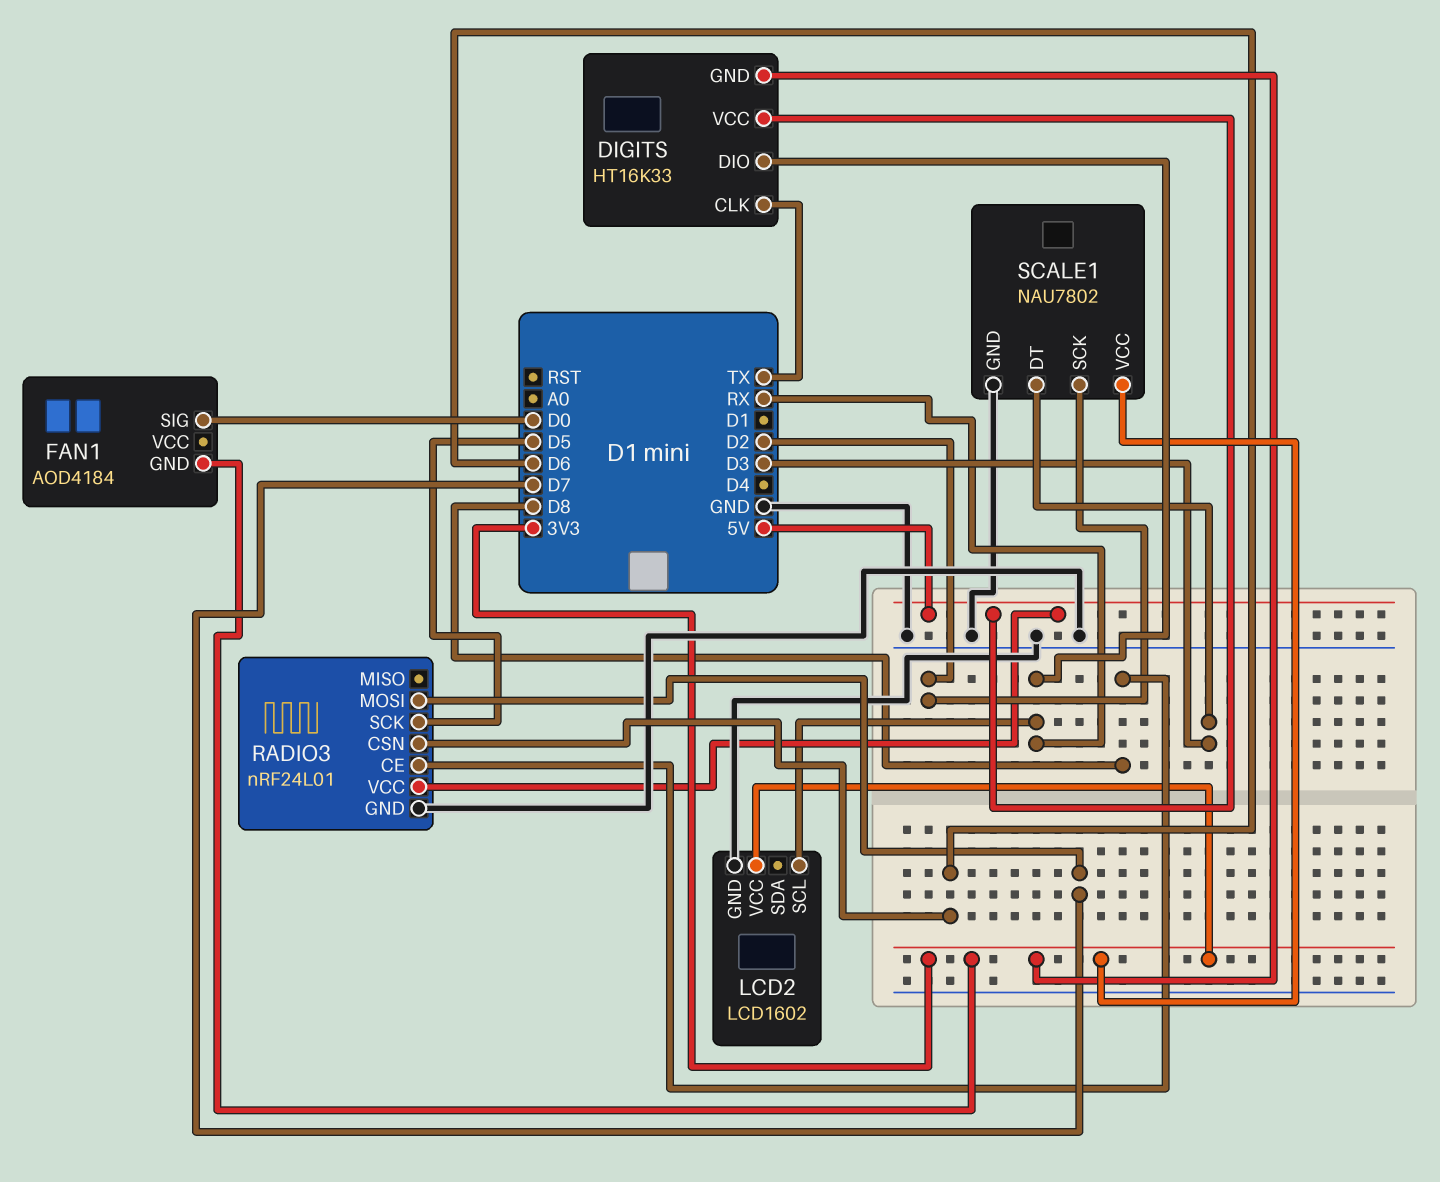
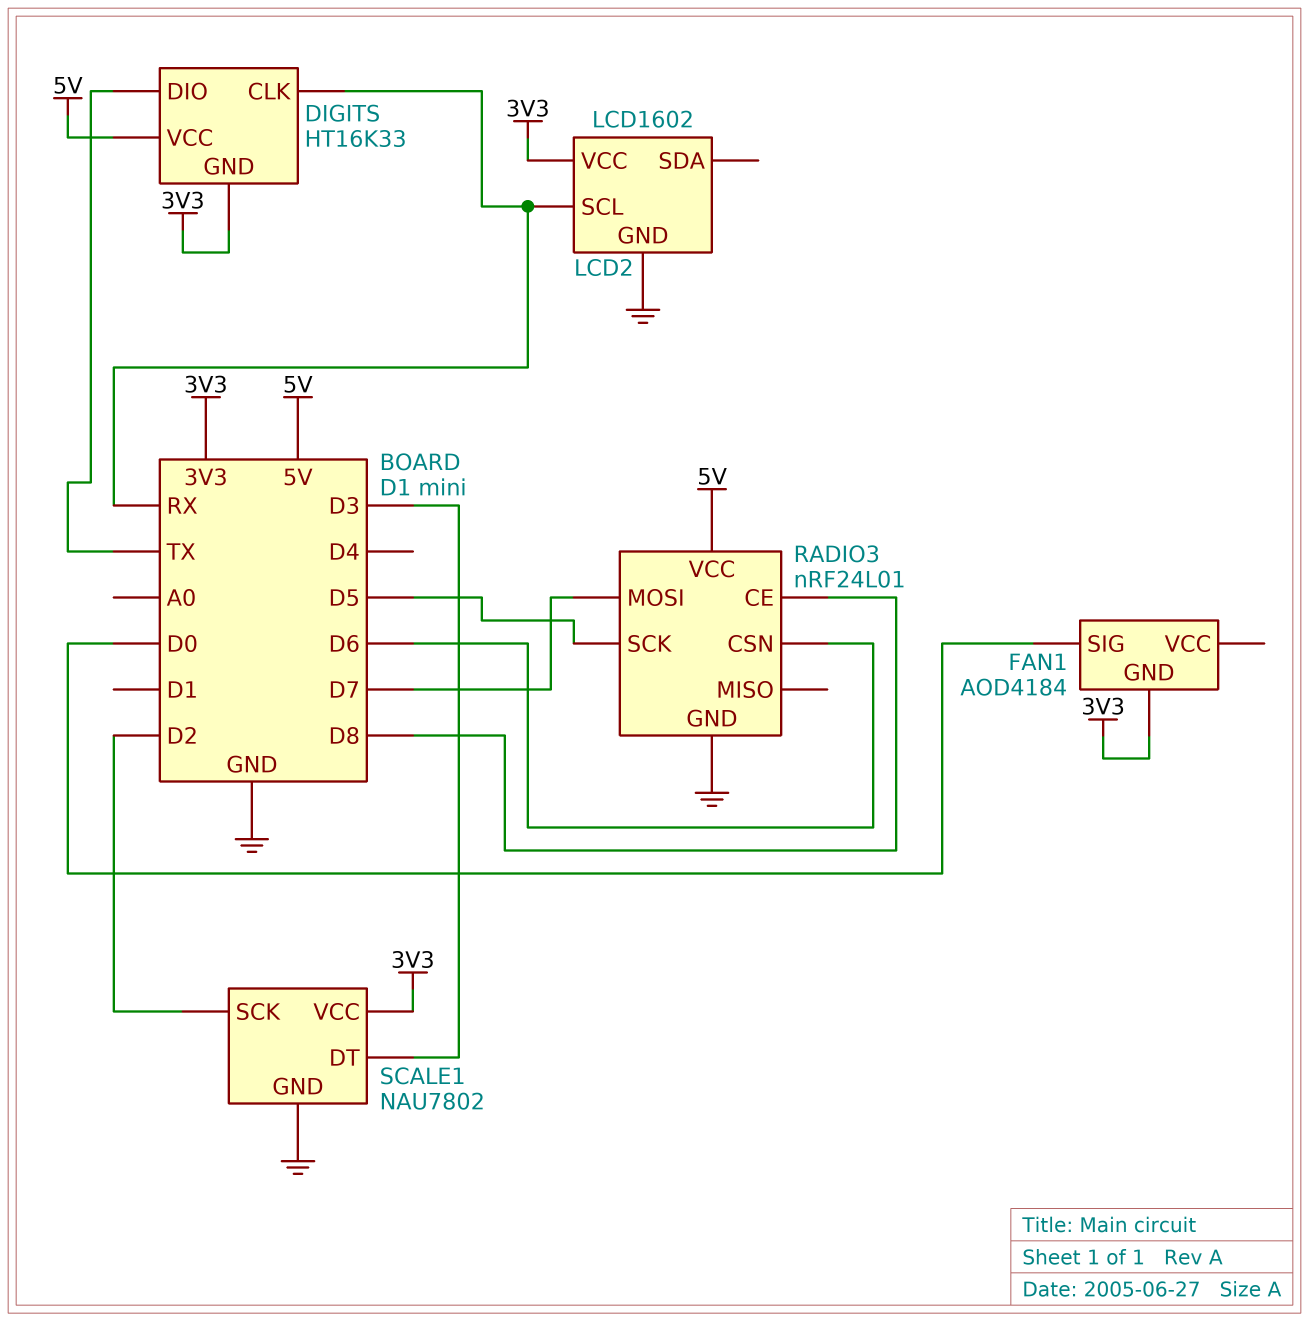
DIGITS pin CLK: TX -> RX
DIGITS pin DIO: RX -> TX

